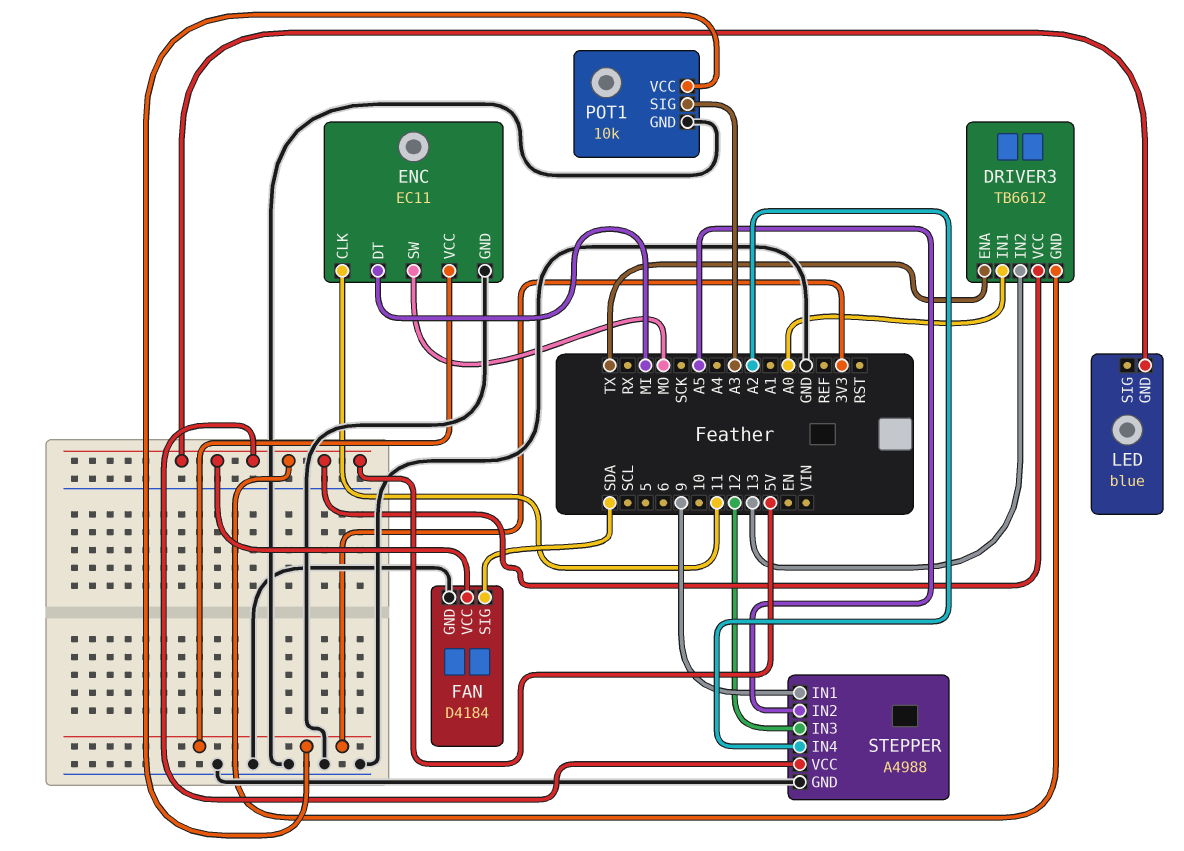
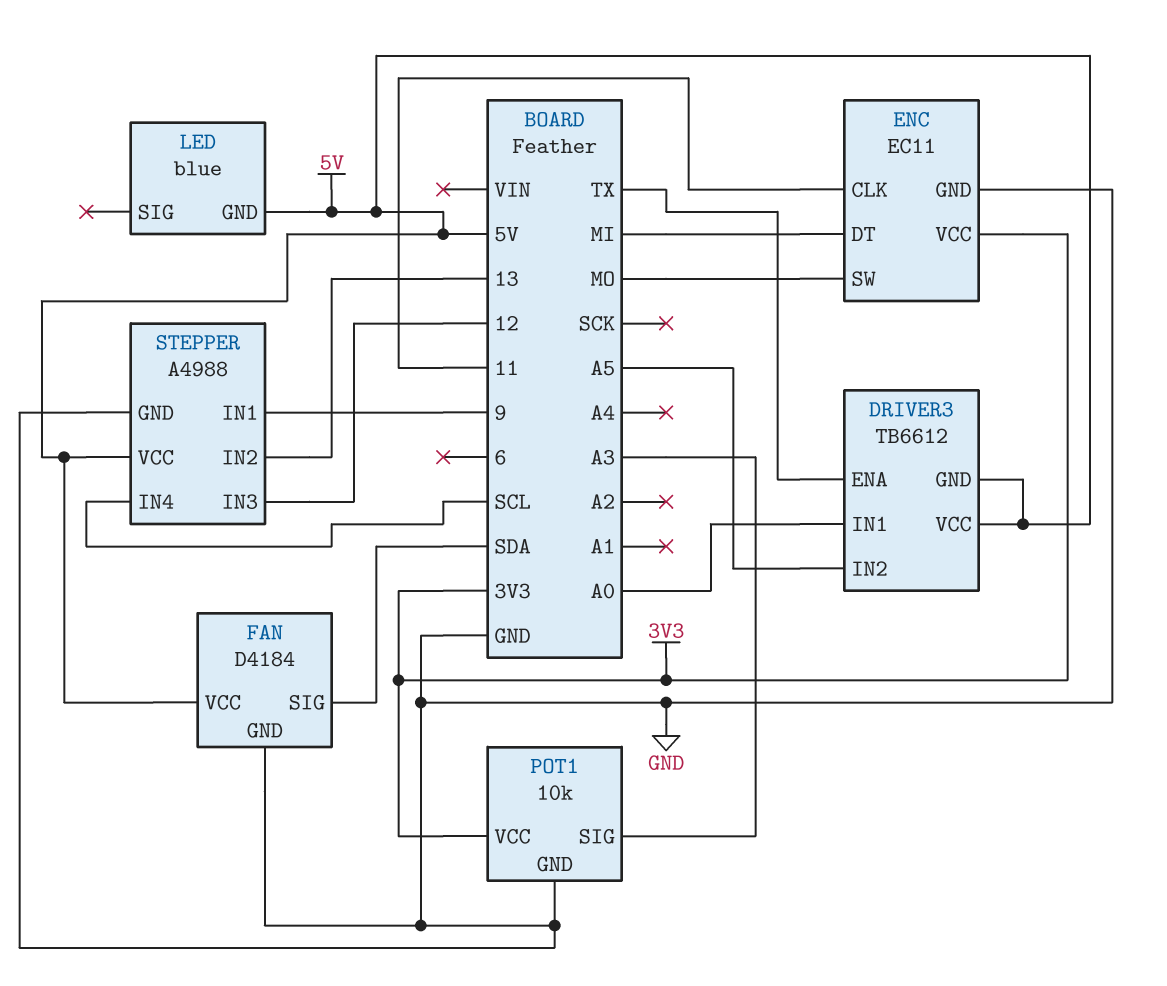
DRIVER3 pin IN2: 13 -> A5
STEPPER pin IN2: A5 -> 13
STEPPER pin IN4: A2 -> SCL

